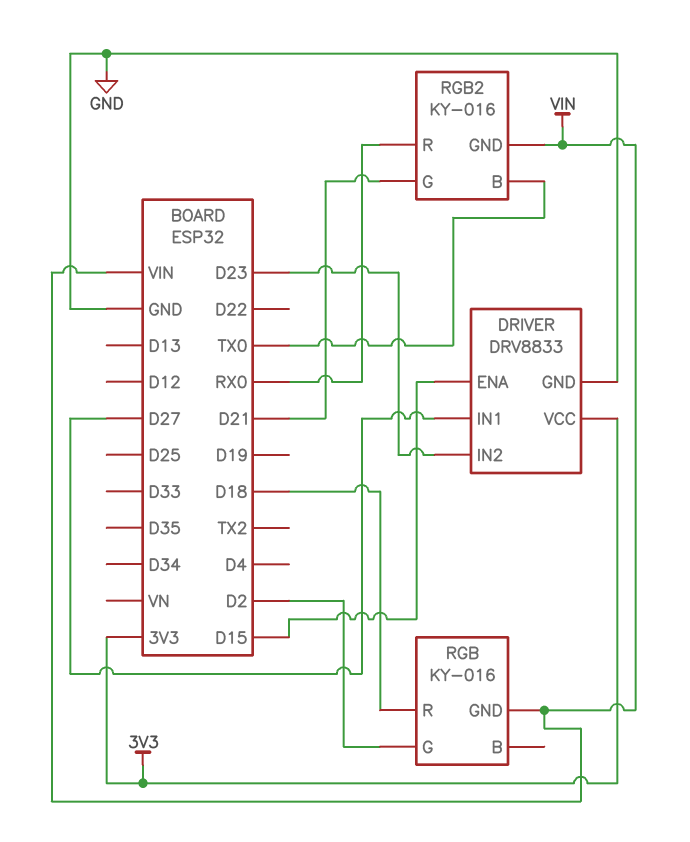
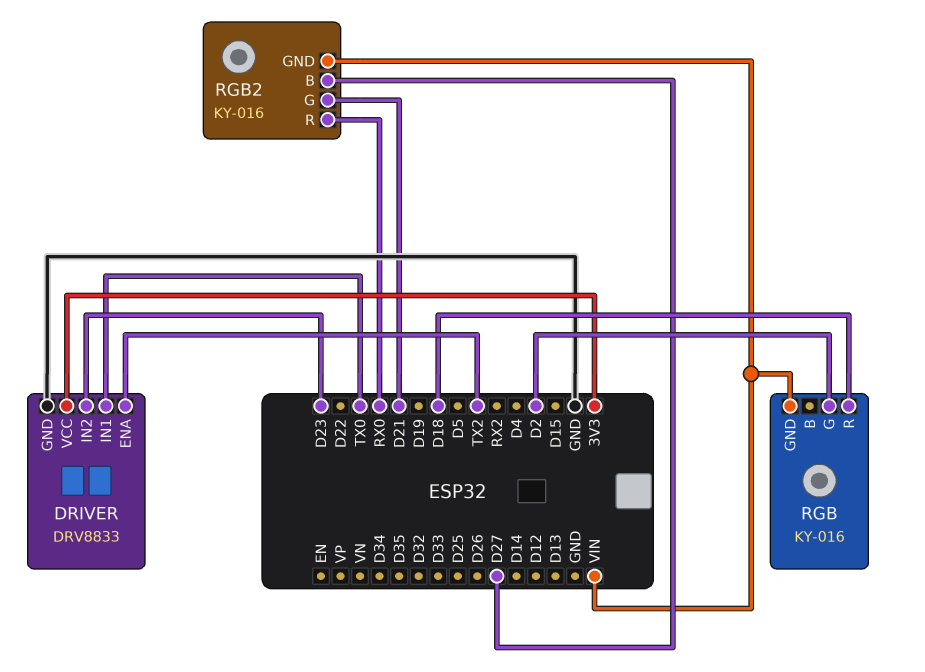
DRIVER pin ENA: D15 -> TX2
DRIVER pin IN1: D27 -> TX0
RGB2 pin B: TX0 -> D27

